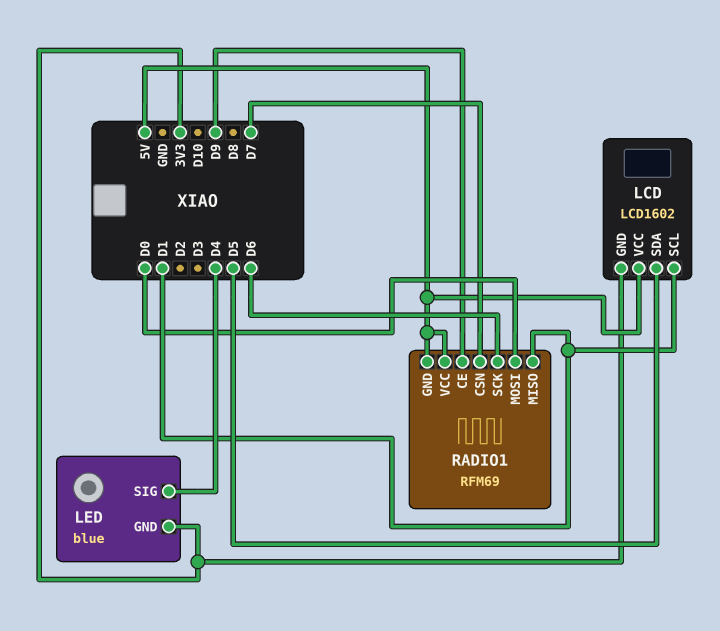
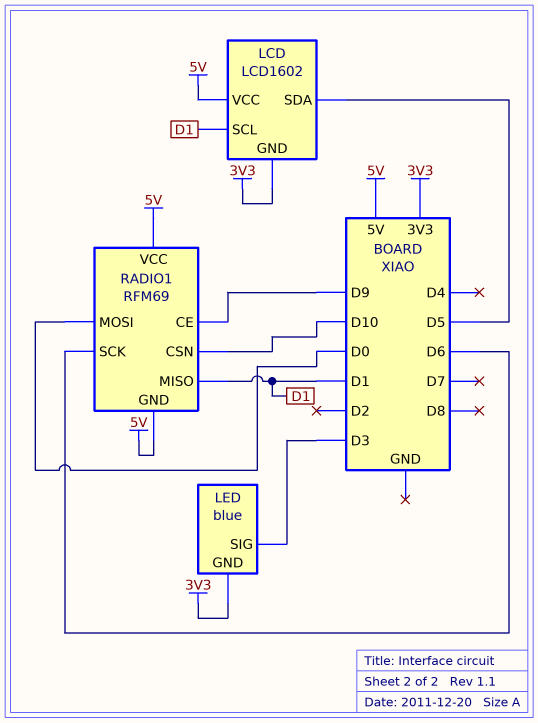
LED pin SIG: D4 -> D3
RADIO1 pin CSN: D7 -> D10

